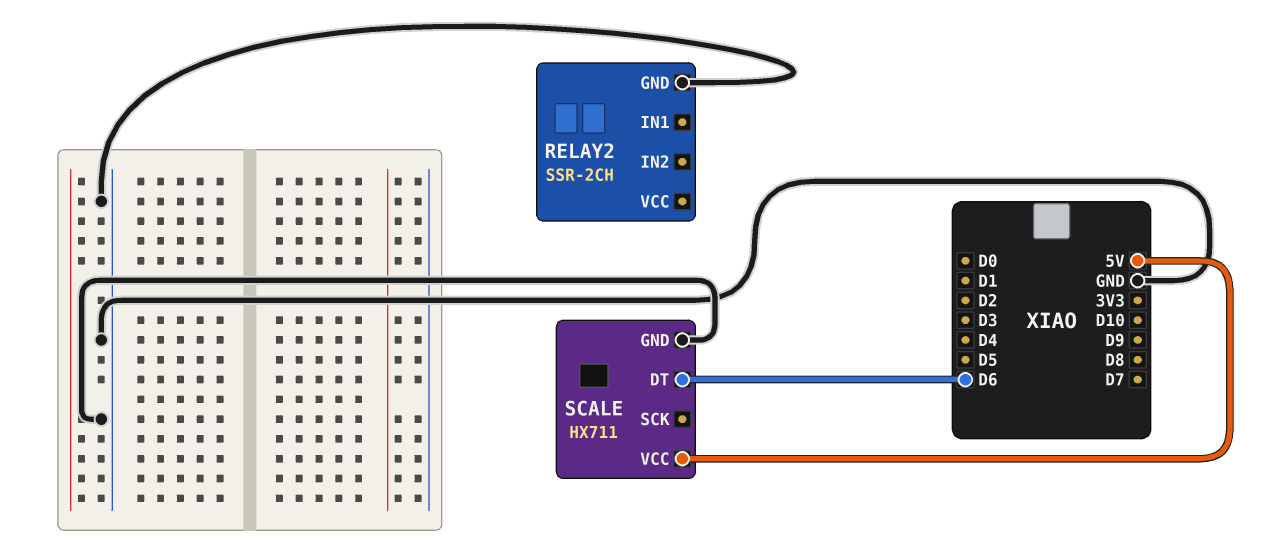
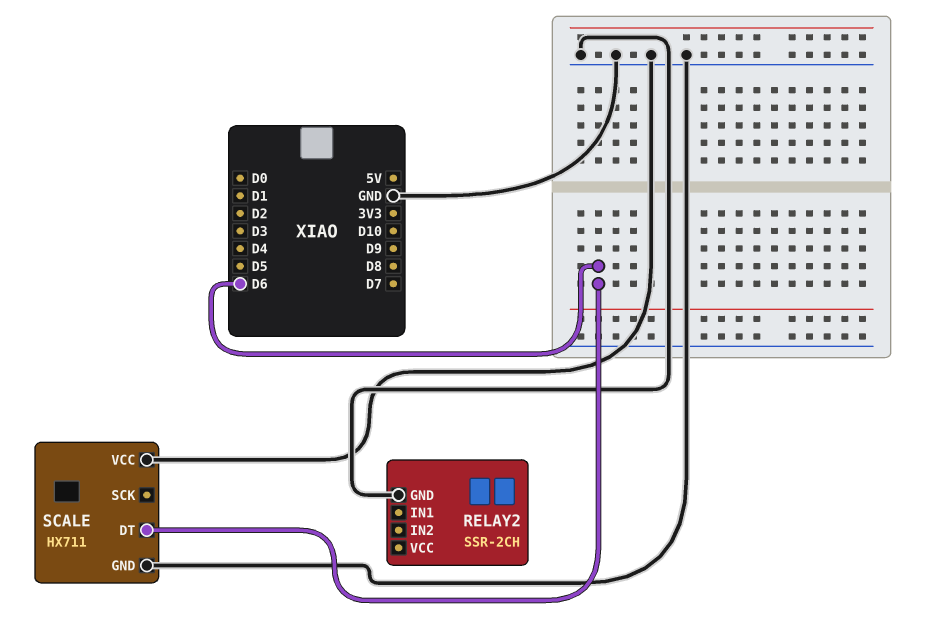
SCALE pin VCC: 5V -> GND

